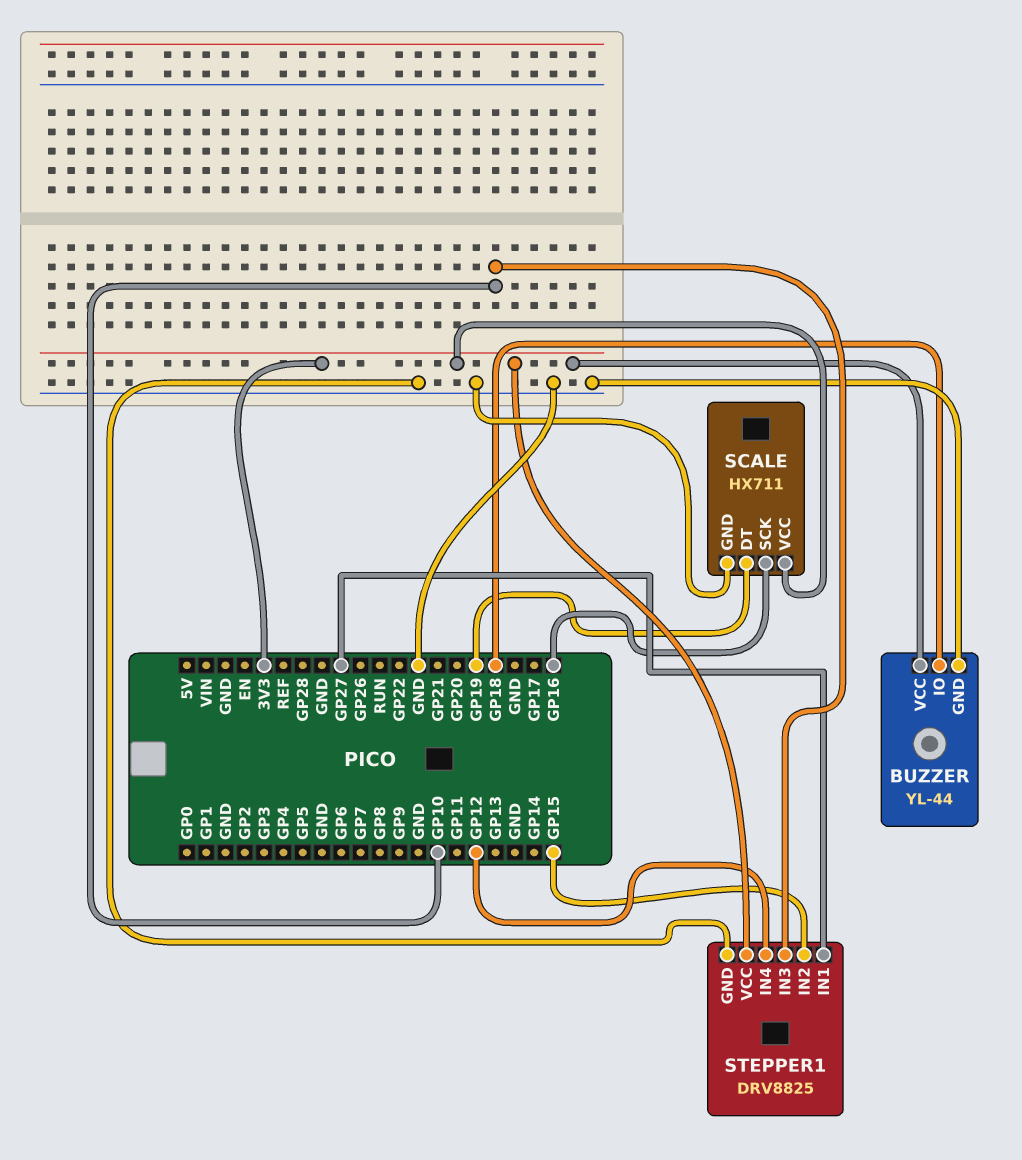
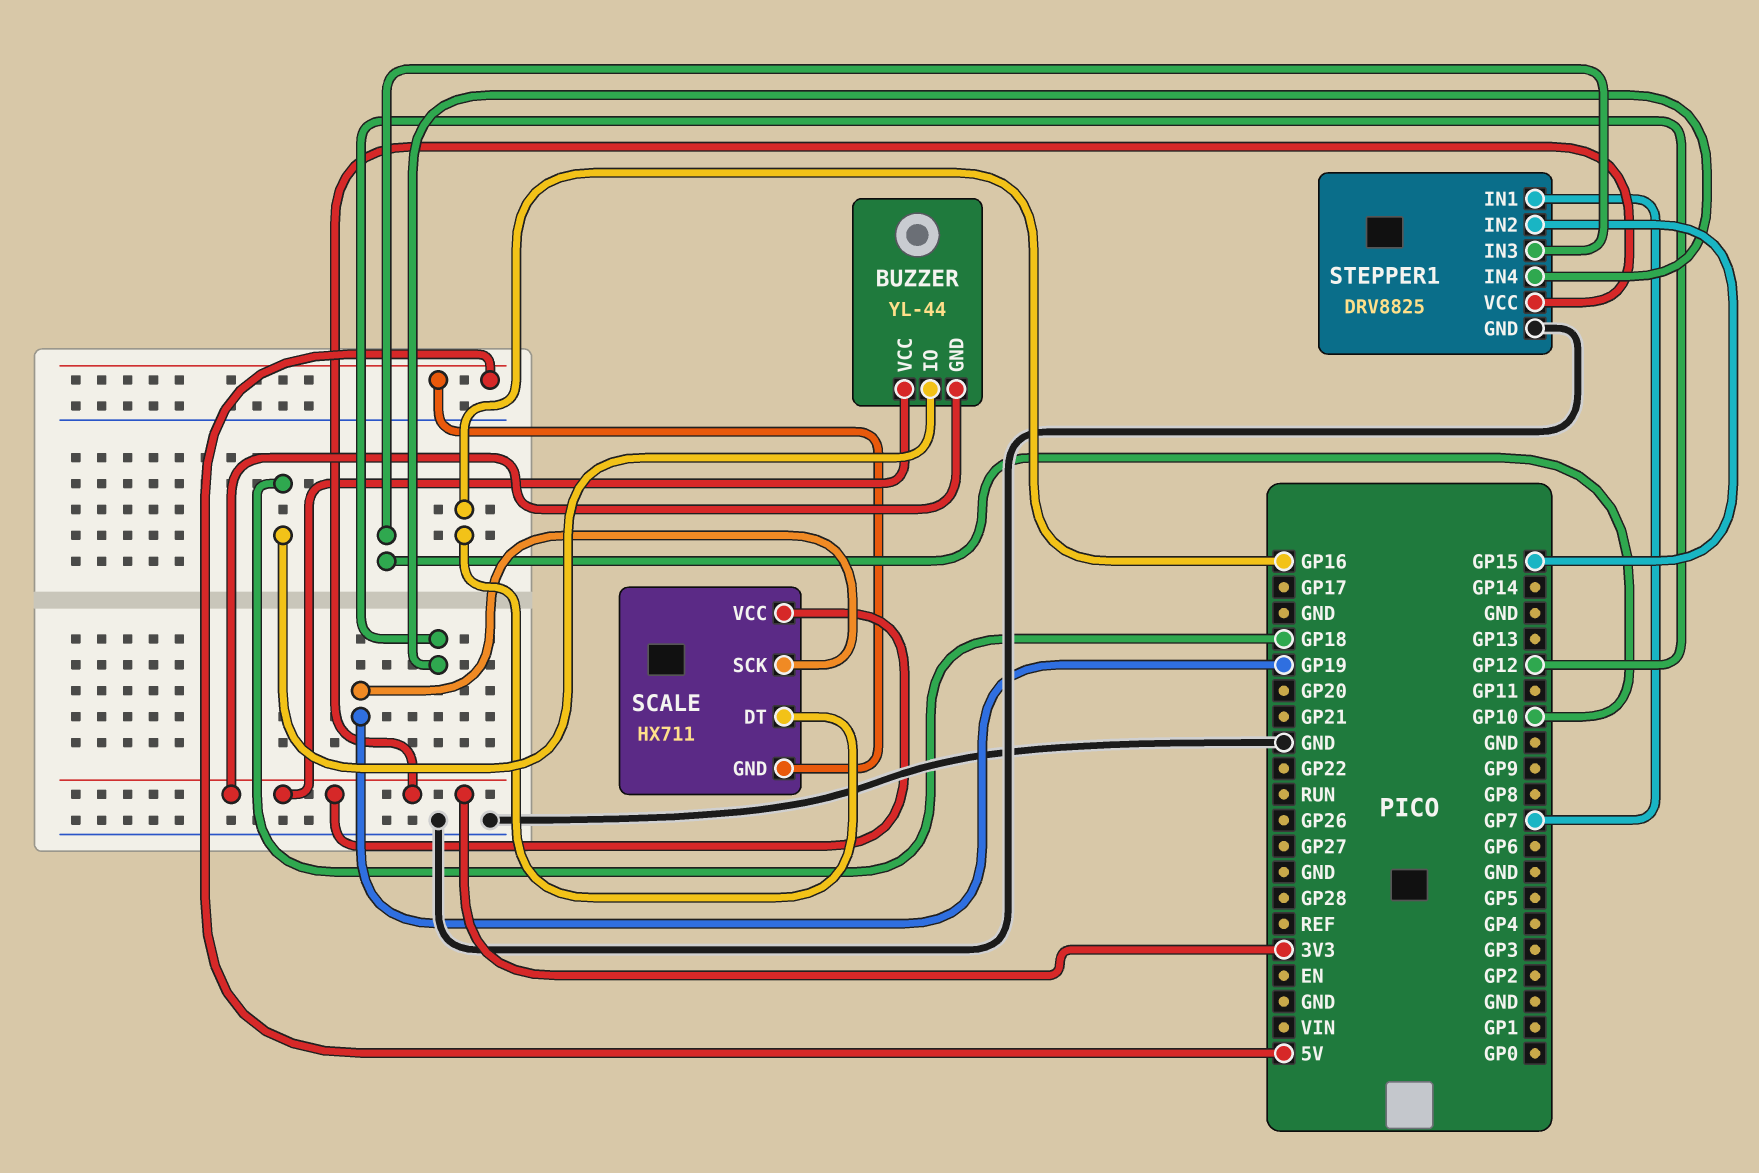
BUZZER pin GND: GND -> 3V3
SCALE pin DT: GP19 -> GP16
SCALE pin GND: GND -> 5V
SCALE pin SCK: GP16 -> GP19
STEPPER1 pin IN1: GP27 -> GP7

